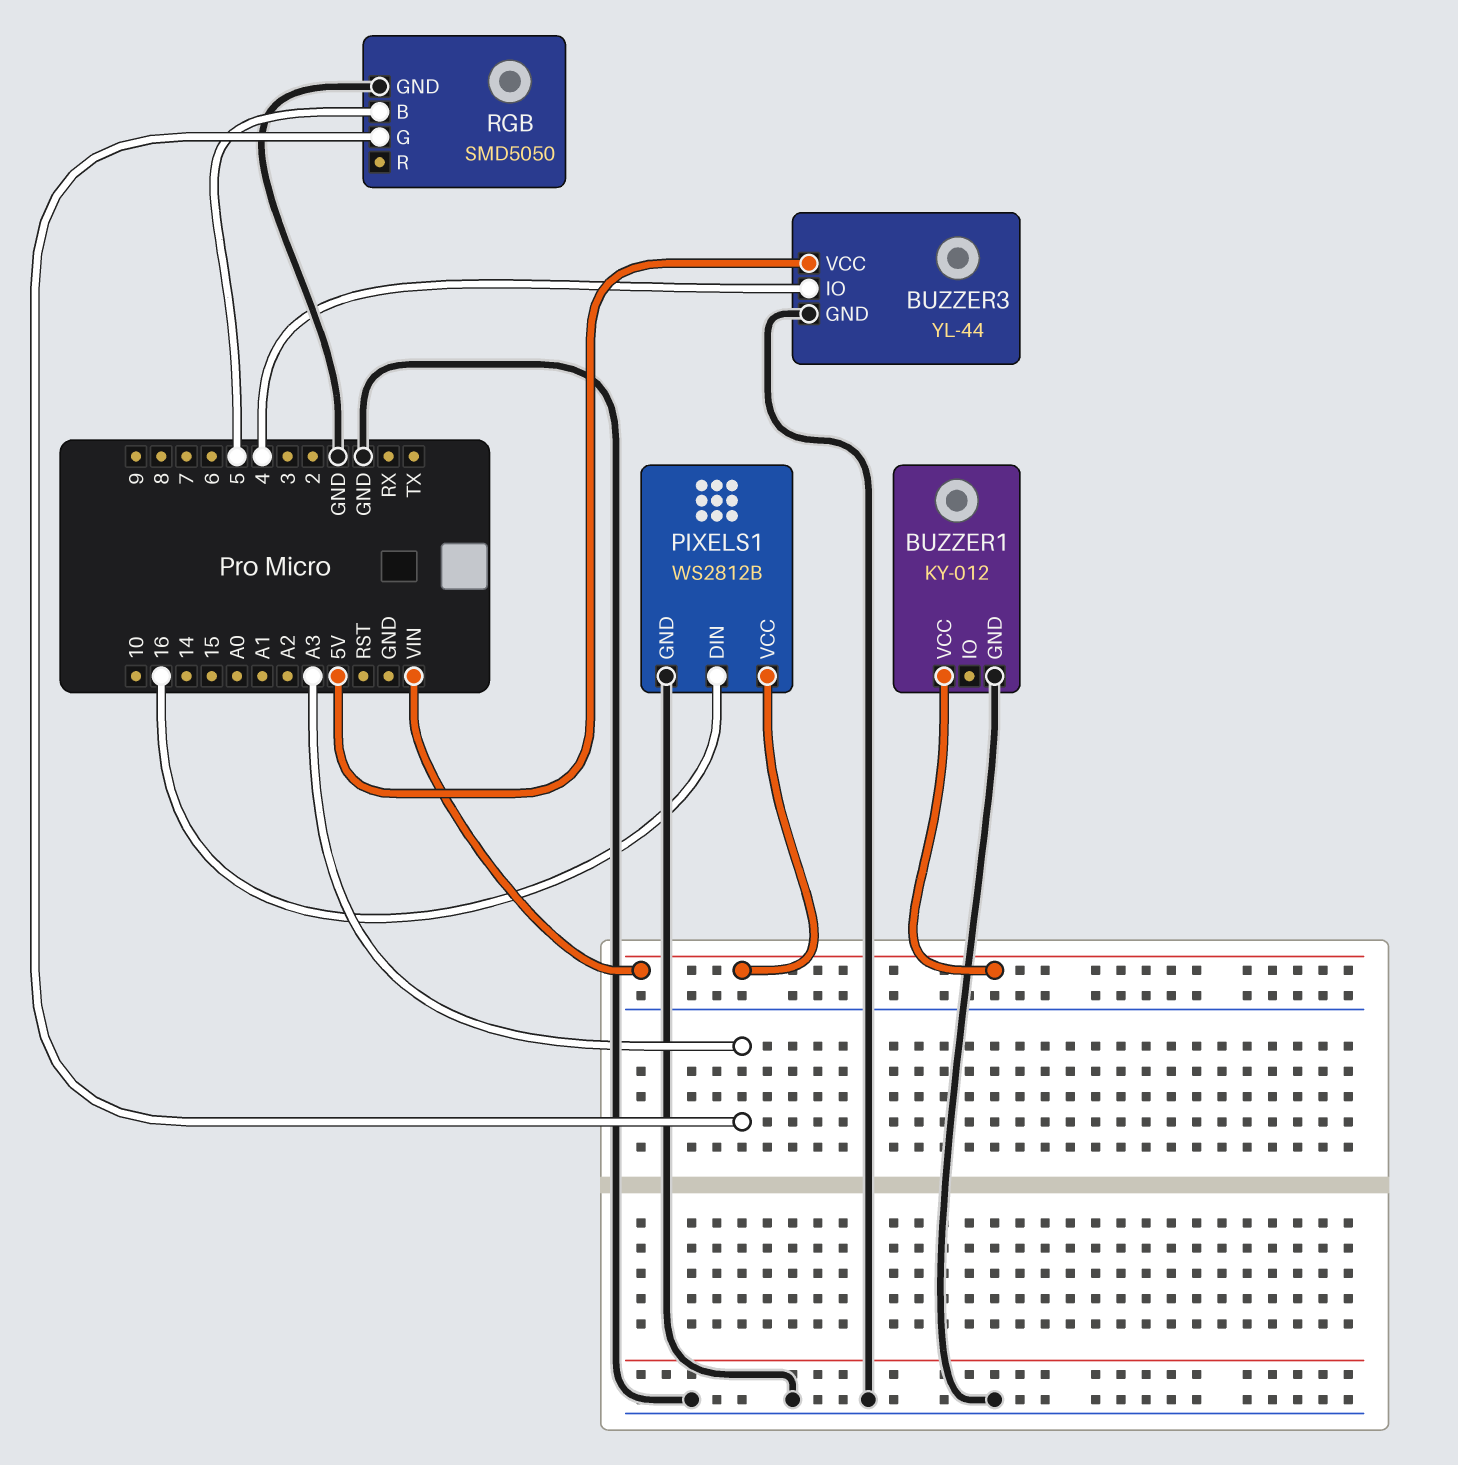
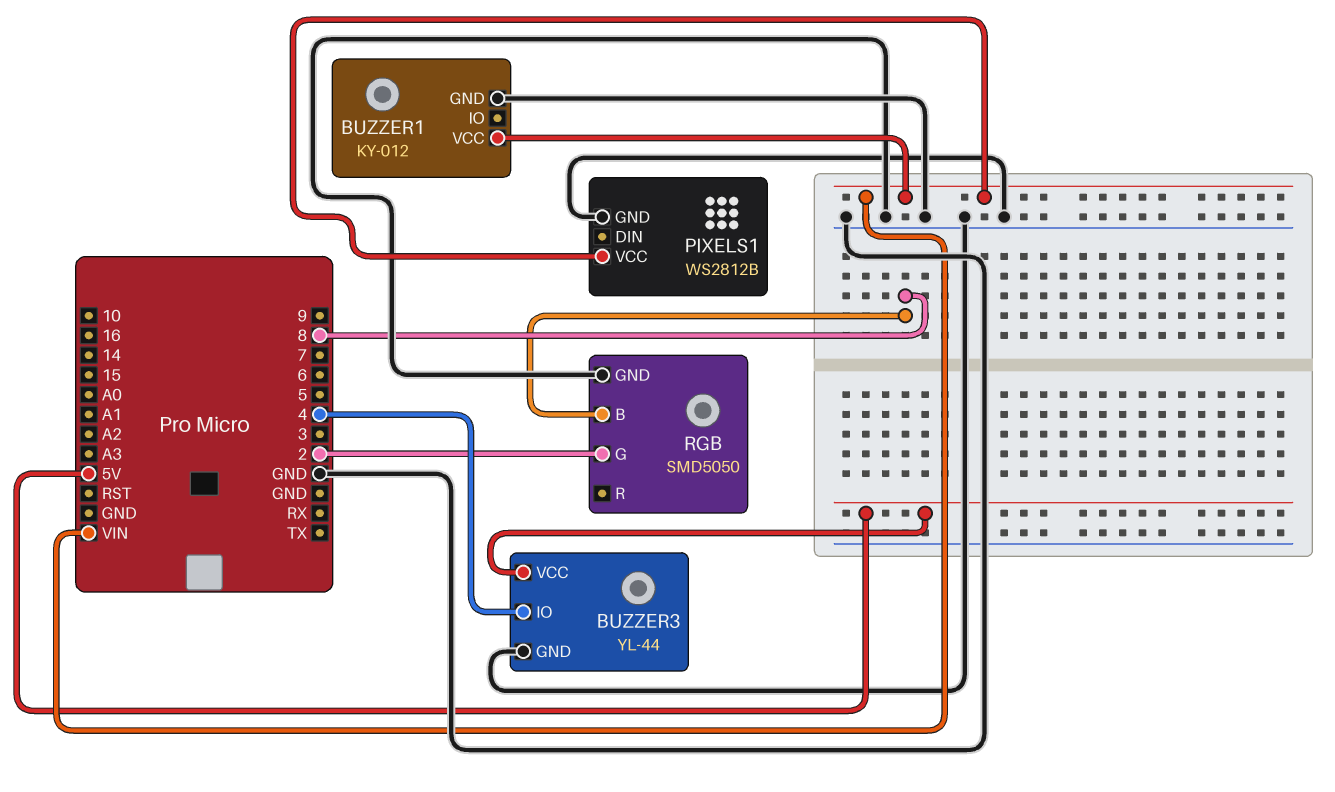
PIXELS1 pin DIN: 16 -> none
RGB pin B: 5 -> 8
RGB pin G: A3 -> 2

